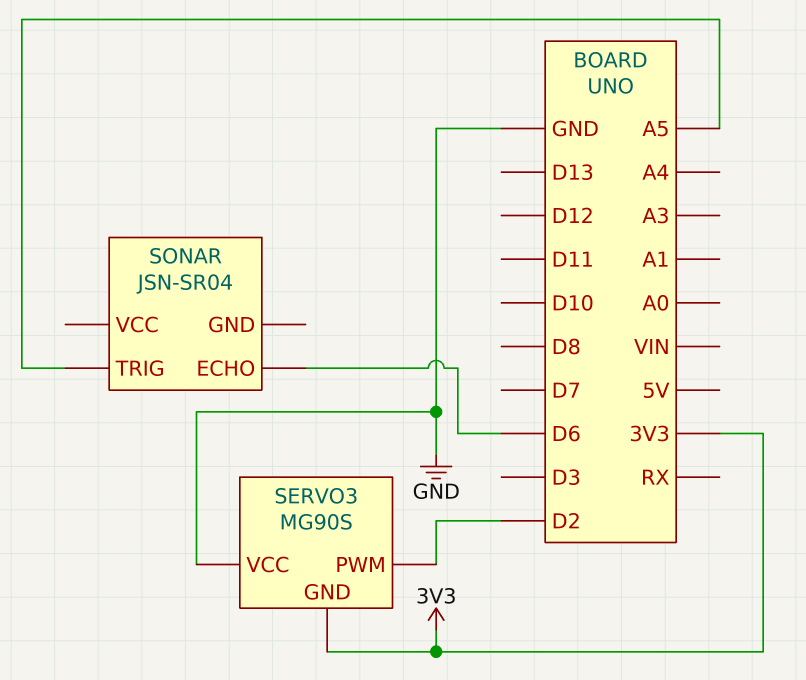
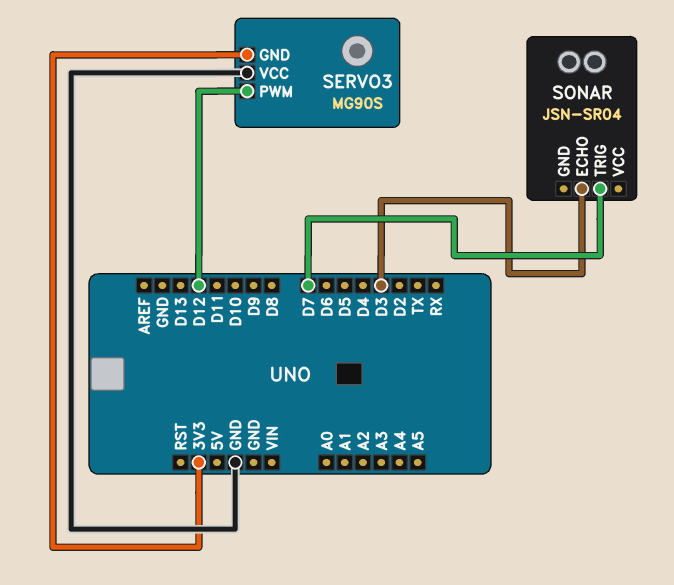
SERVO3 pin PWM: D2 -> D12
SONAR pin ECHO: D6 -> D3
SONAR pin TRIG: A5 -> D7

